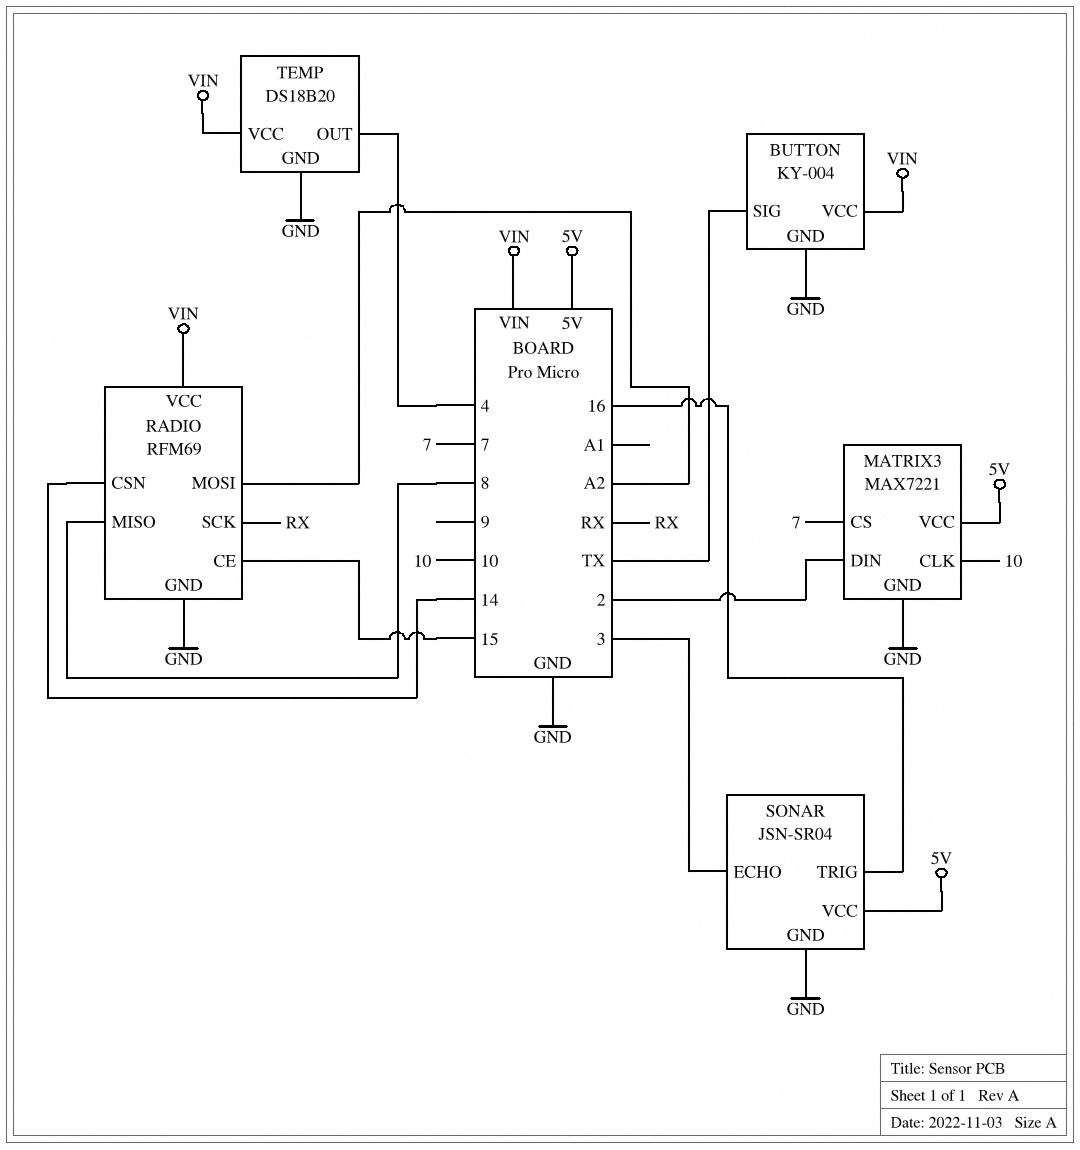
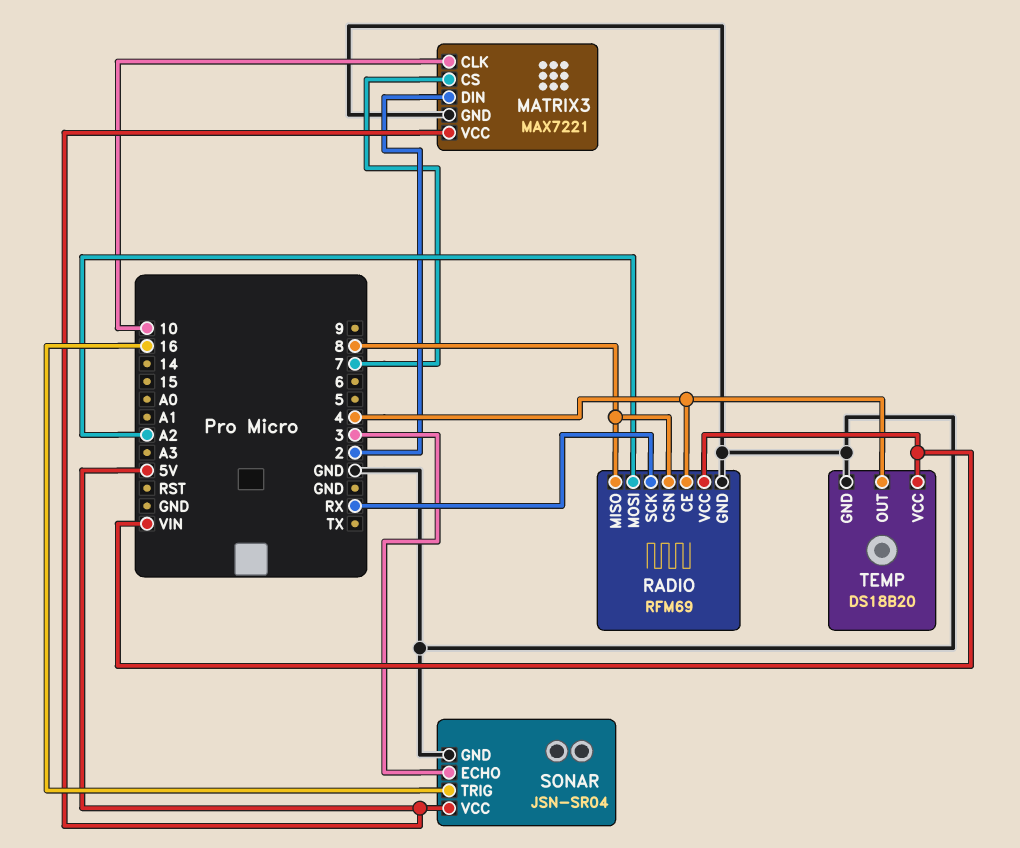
BUTTON: KY-004 -> none
BUTTON pin GND: GND -> none
BUTTON pin SIG: TX -> none
BUTTON pin VCC: VIN -> none
RADIO pin CE: 15 -> 4
RADIO pin CSN: 14 -> 8

